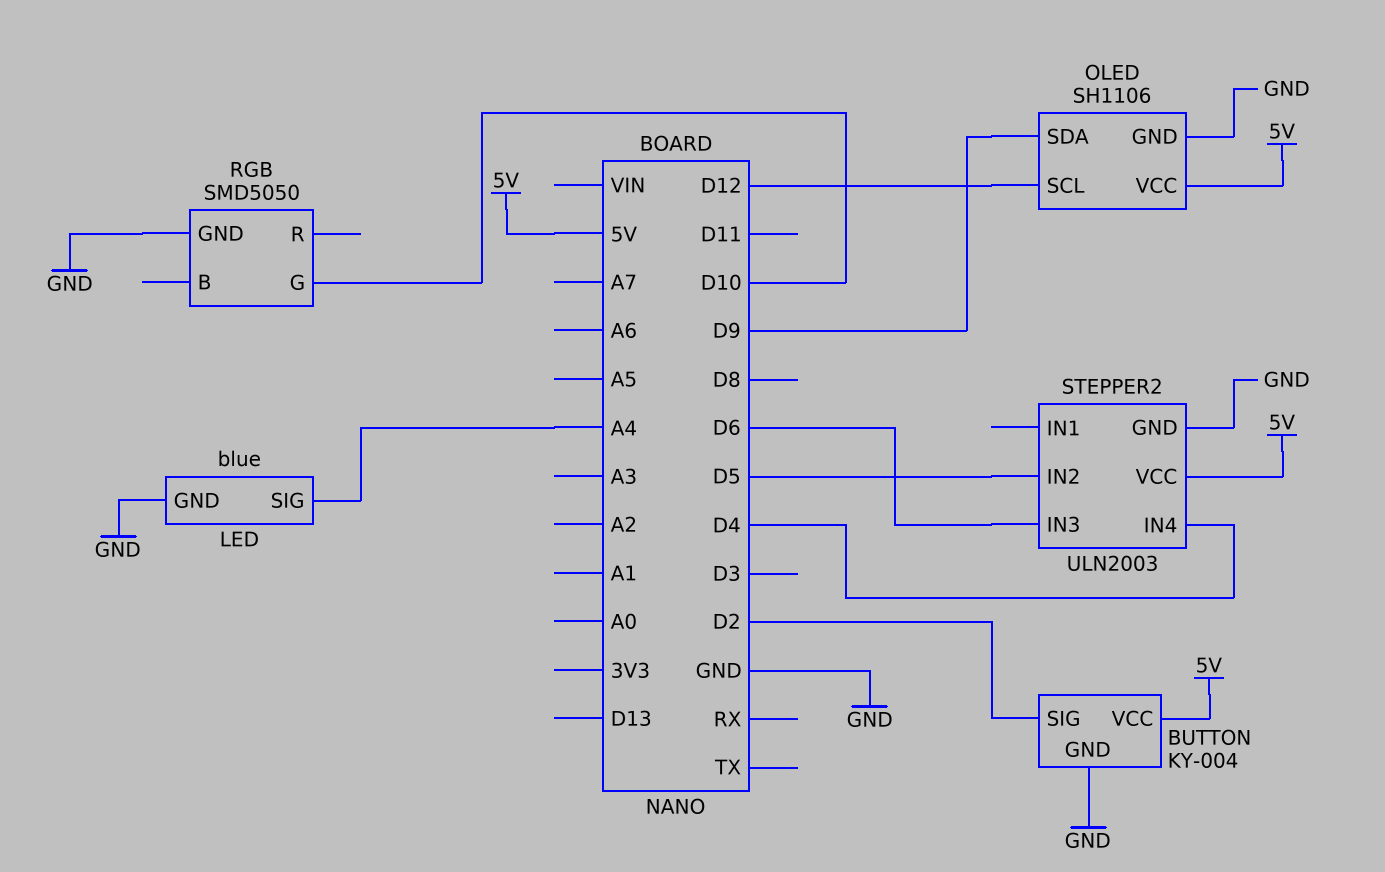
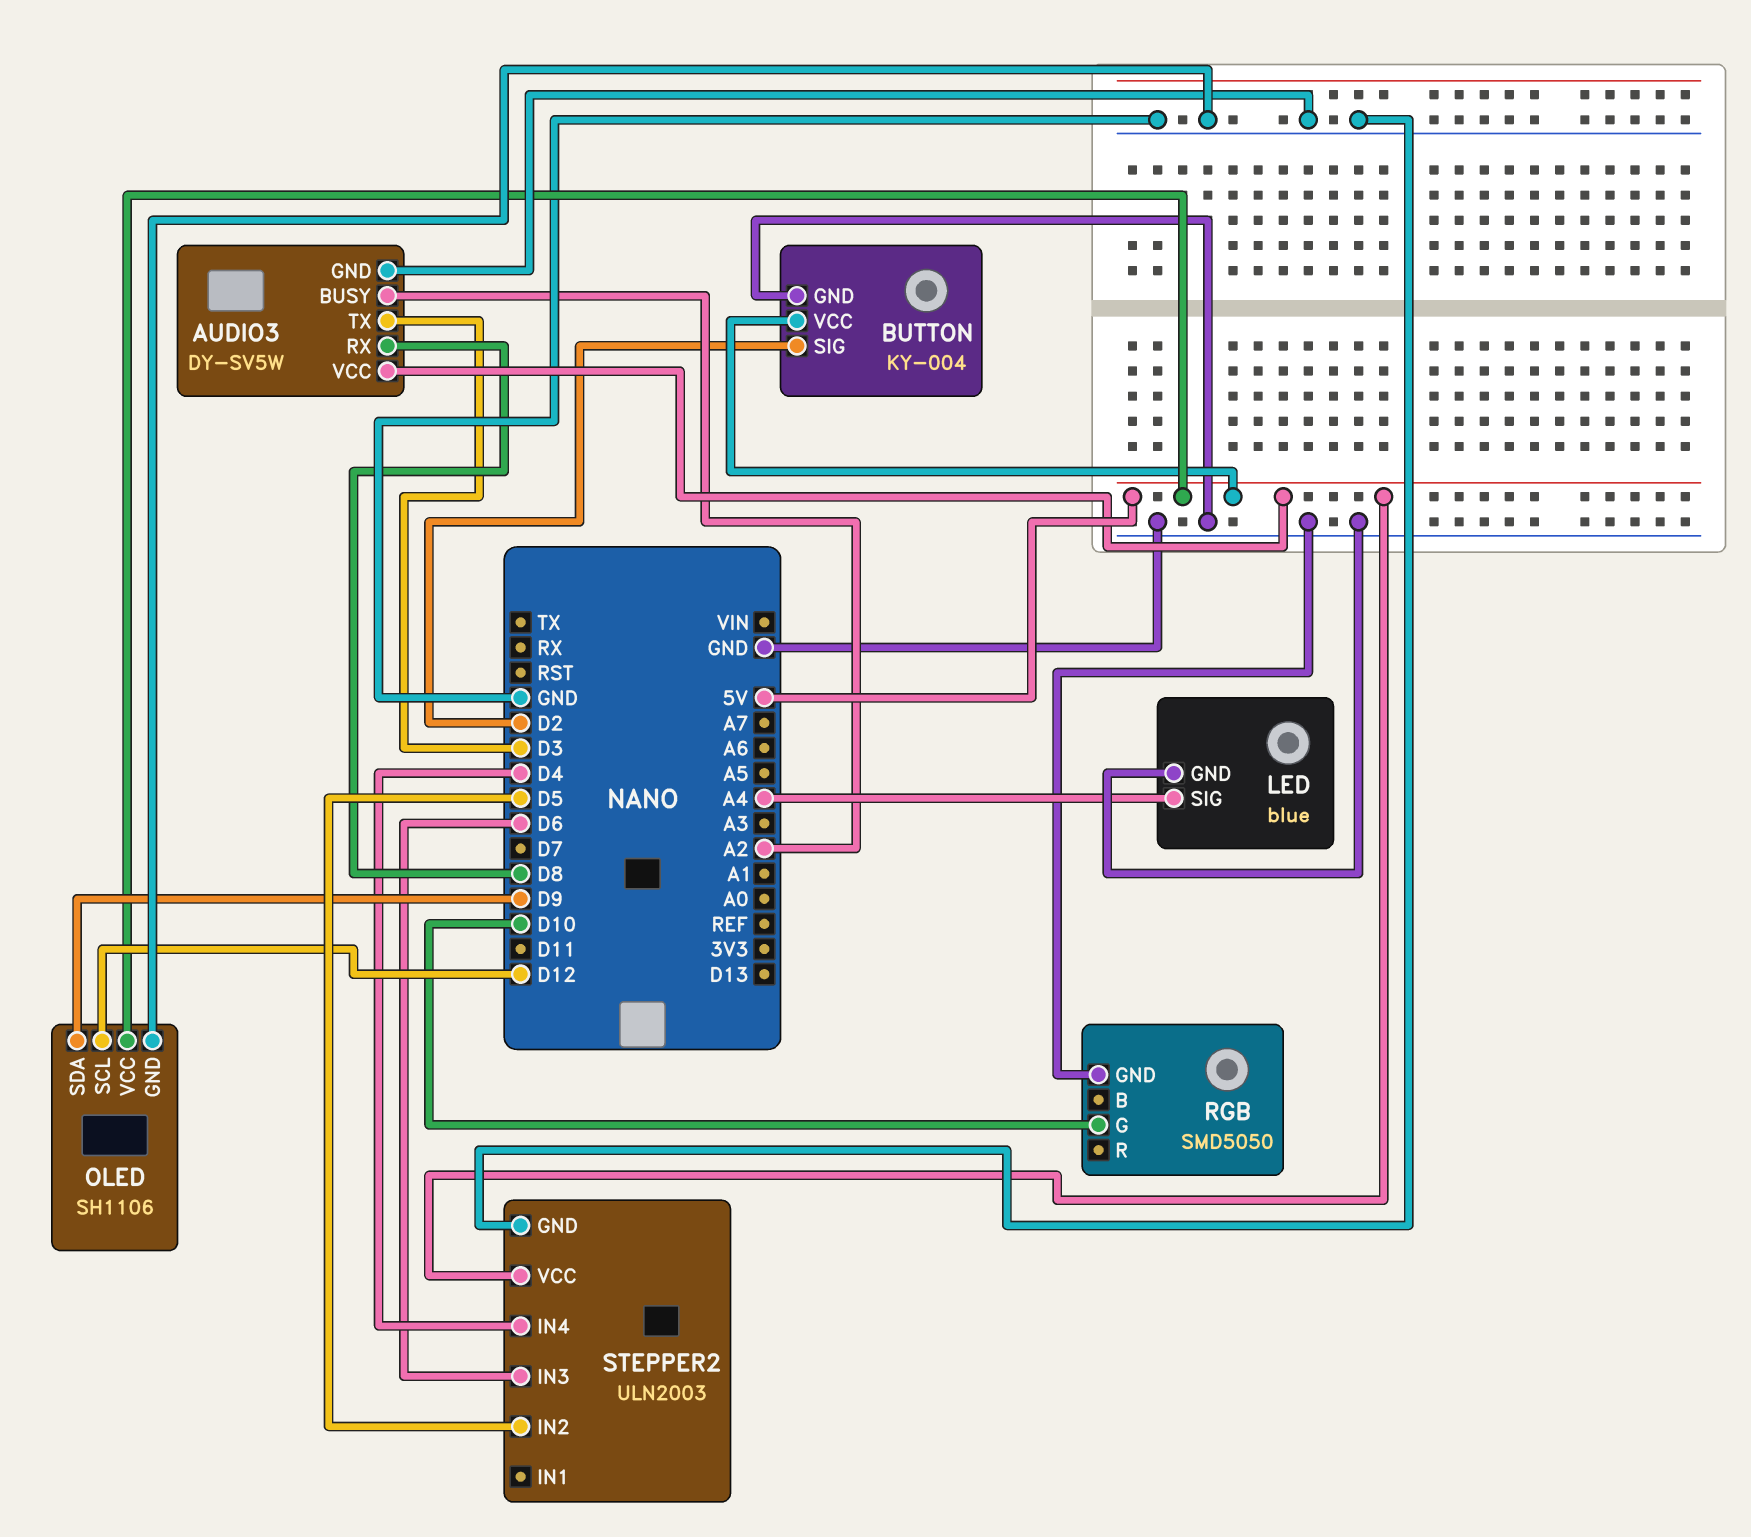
AUDIO3: none -> DY-SV5W
AUDIO3 pin BUSY: none -> A2
AUDIO3 pin GND: none -> GND
AUDIO3 pin RX: none -> D8
AUDIO3 pin TX: none -> D3
AUDIO3 pin VCC: none -> 5V

